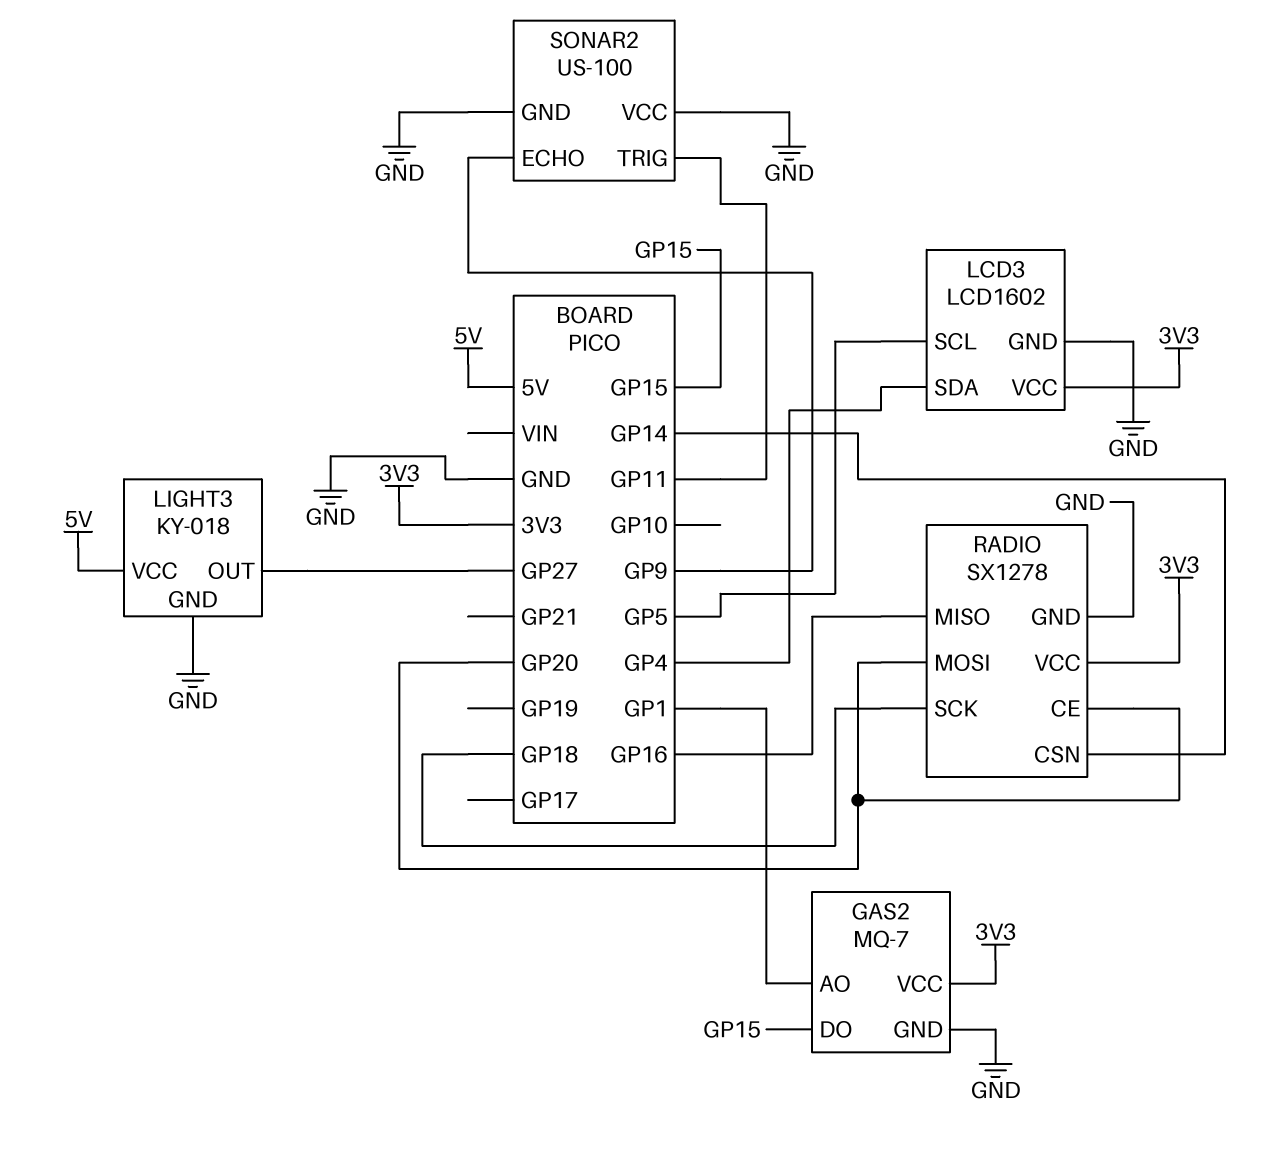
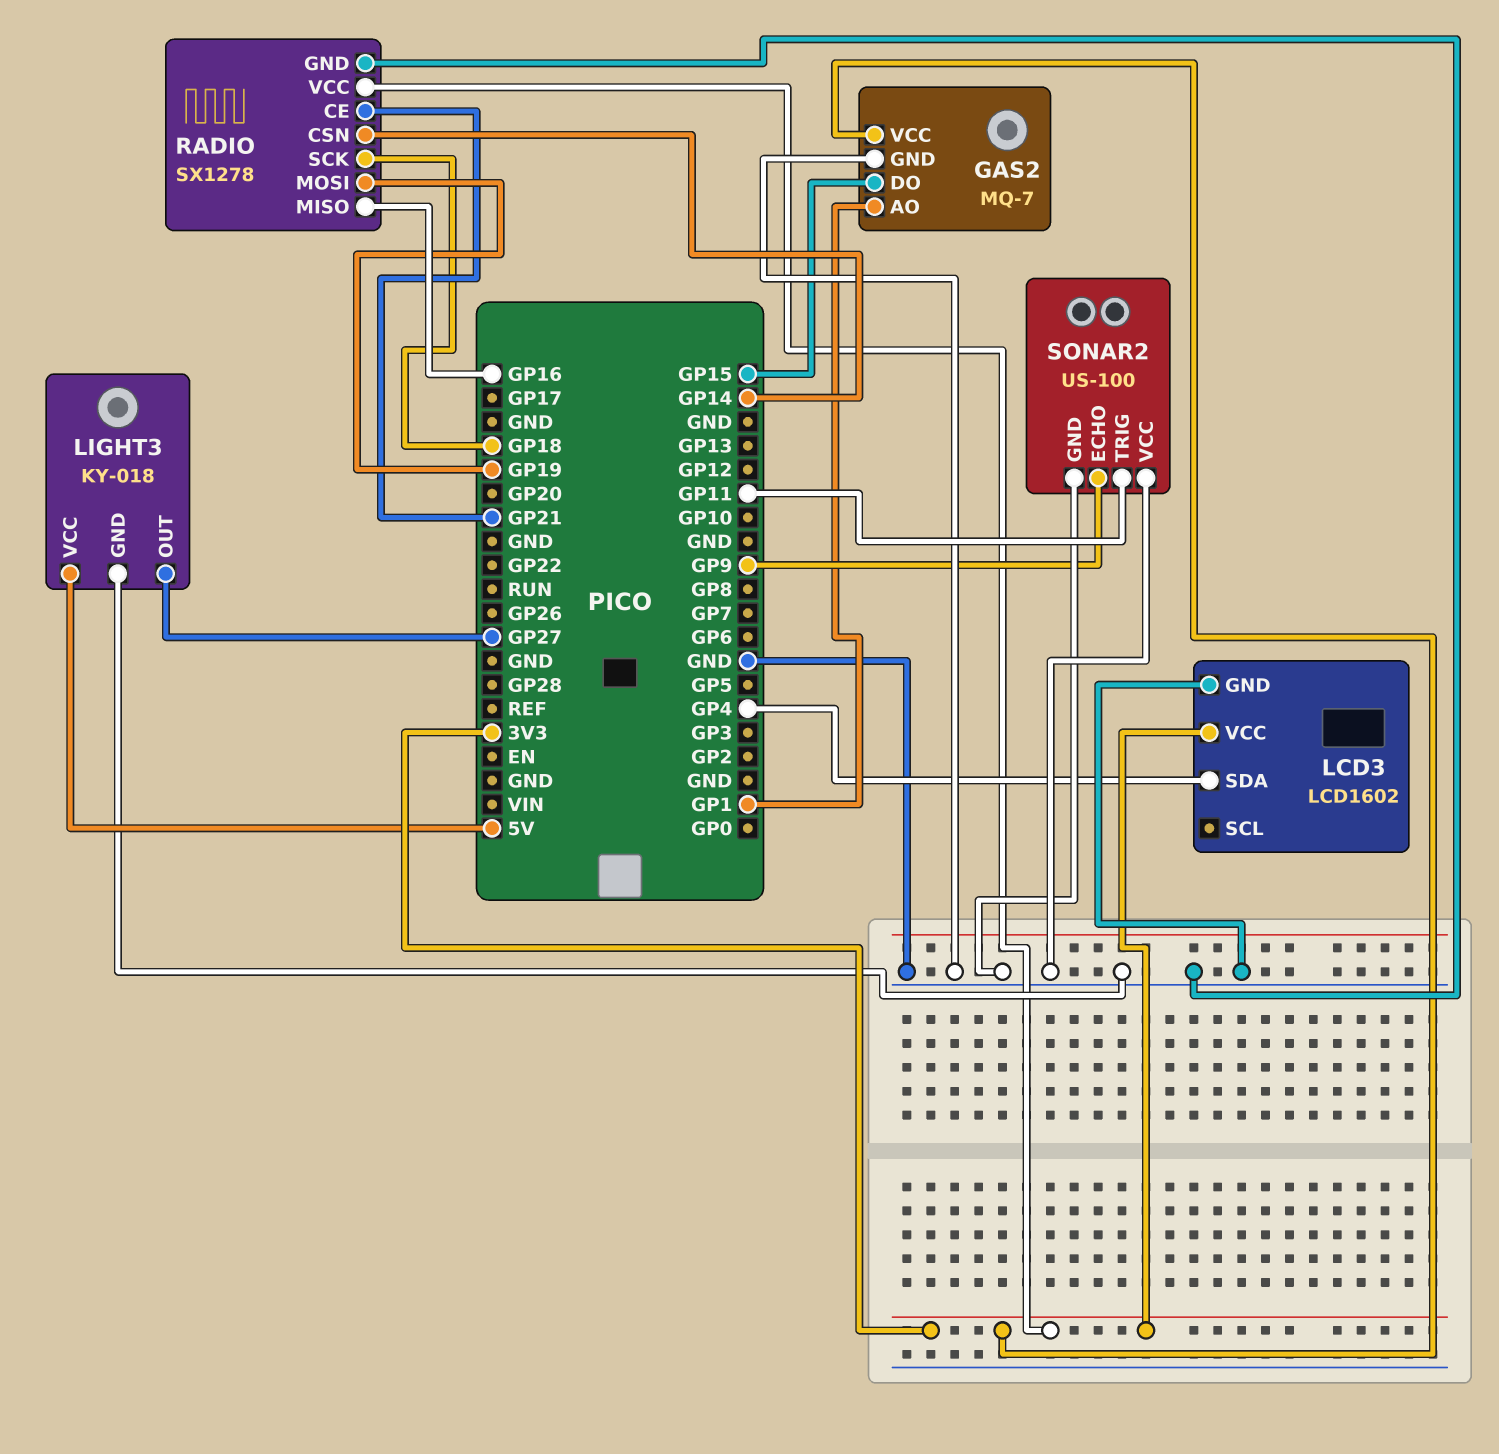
LCD3 pin SCL: GP5 -> none
RADIO pin CE: GP20 -> GP21
RADIO pin MOSI: GP20 -> GP19

